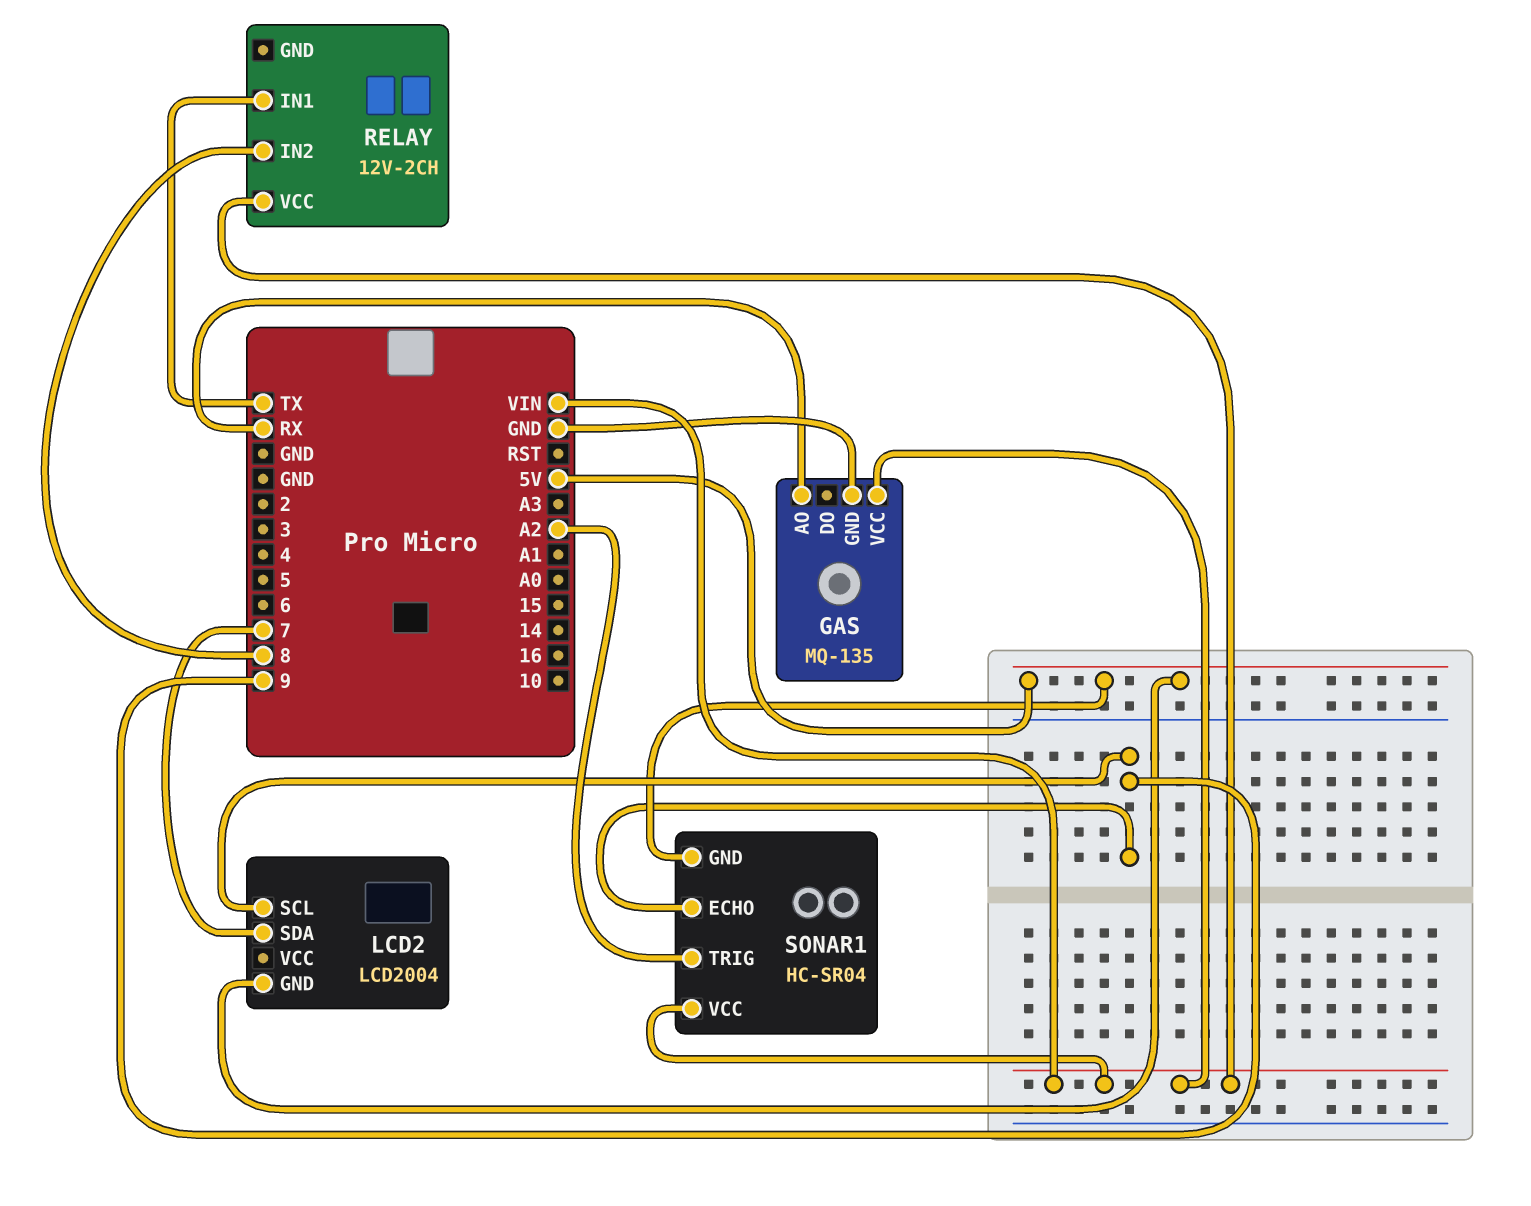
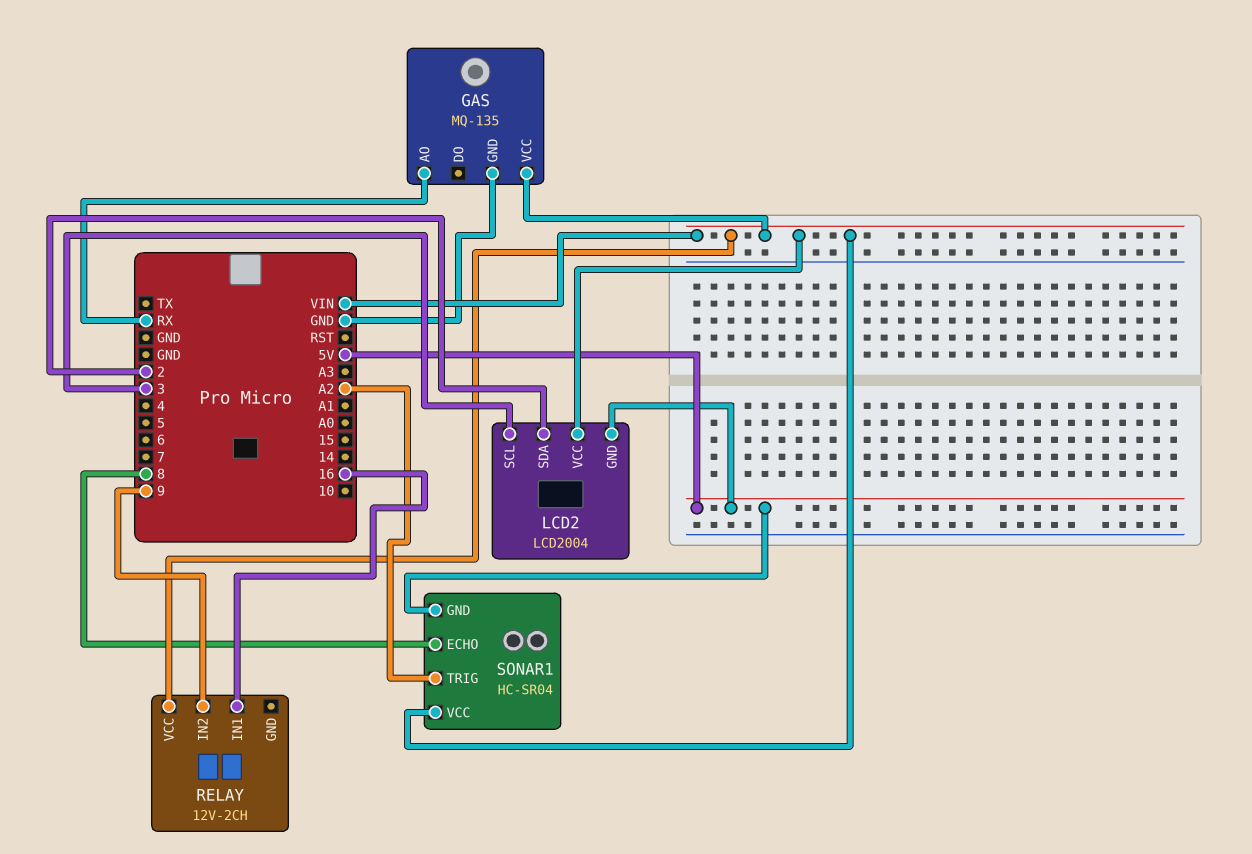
LCD2 pin SCL: 9 -> 3
LCD2 pin SDA: 7 -> 2
LCD2 pin VCC: none -> VIN
RELAY pin IN1: TX -> 16
RELAY pin IN2: 8 -> 9
SONAR1 pin ECHO: 9 -> 8

